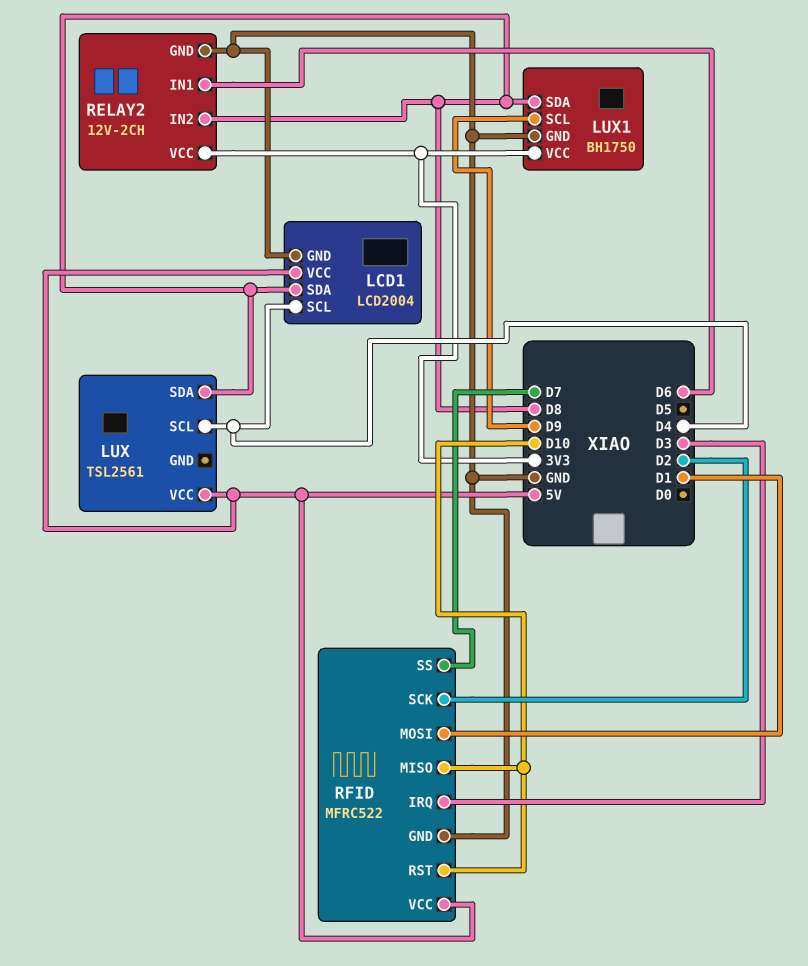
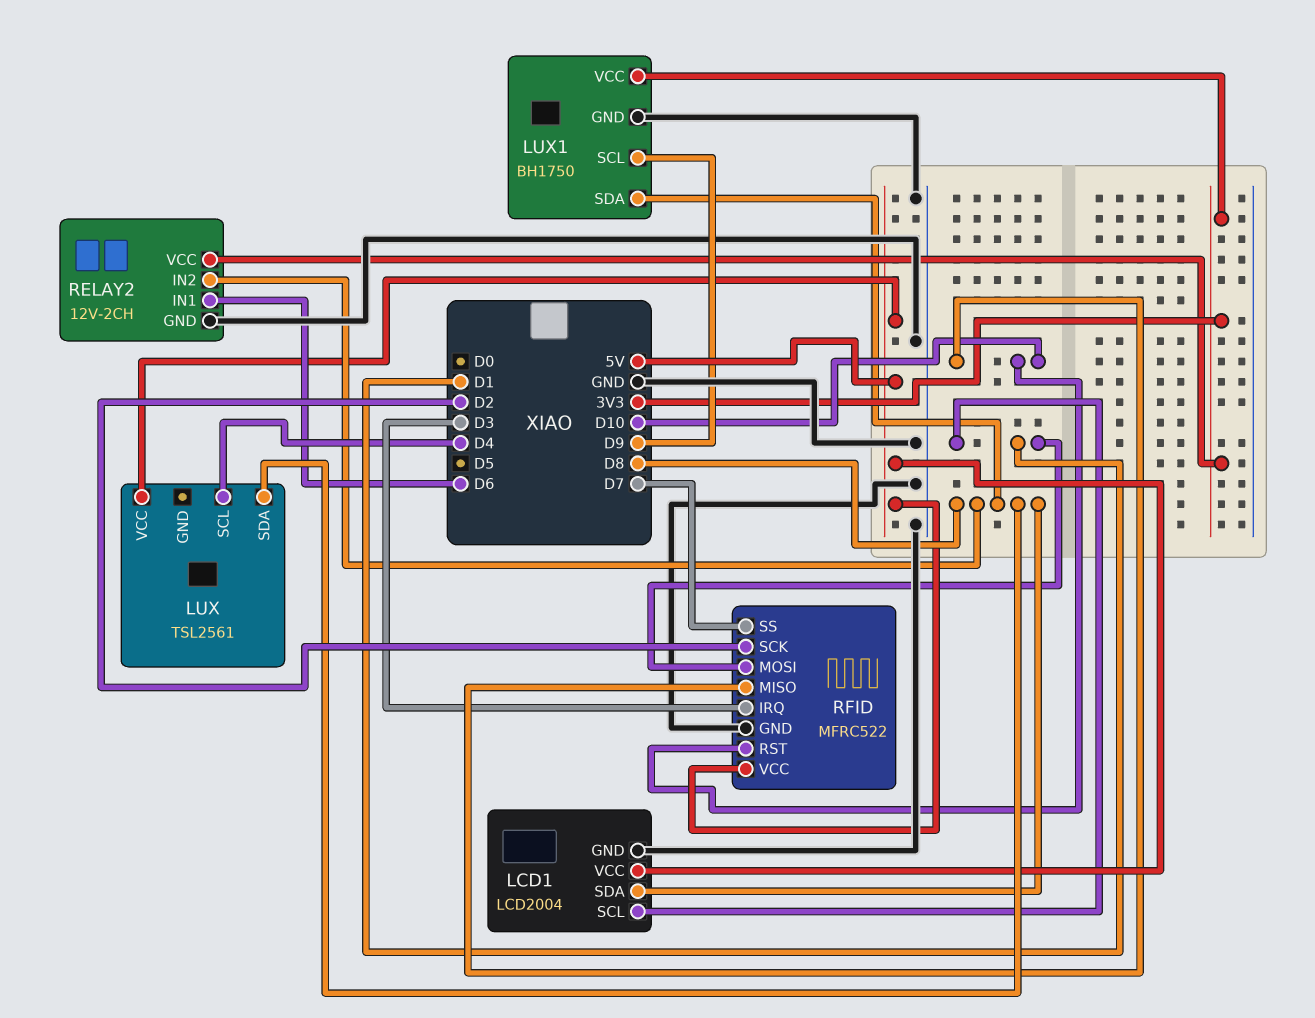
LCD1 pin SCL: D4 -> D1

